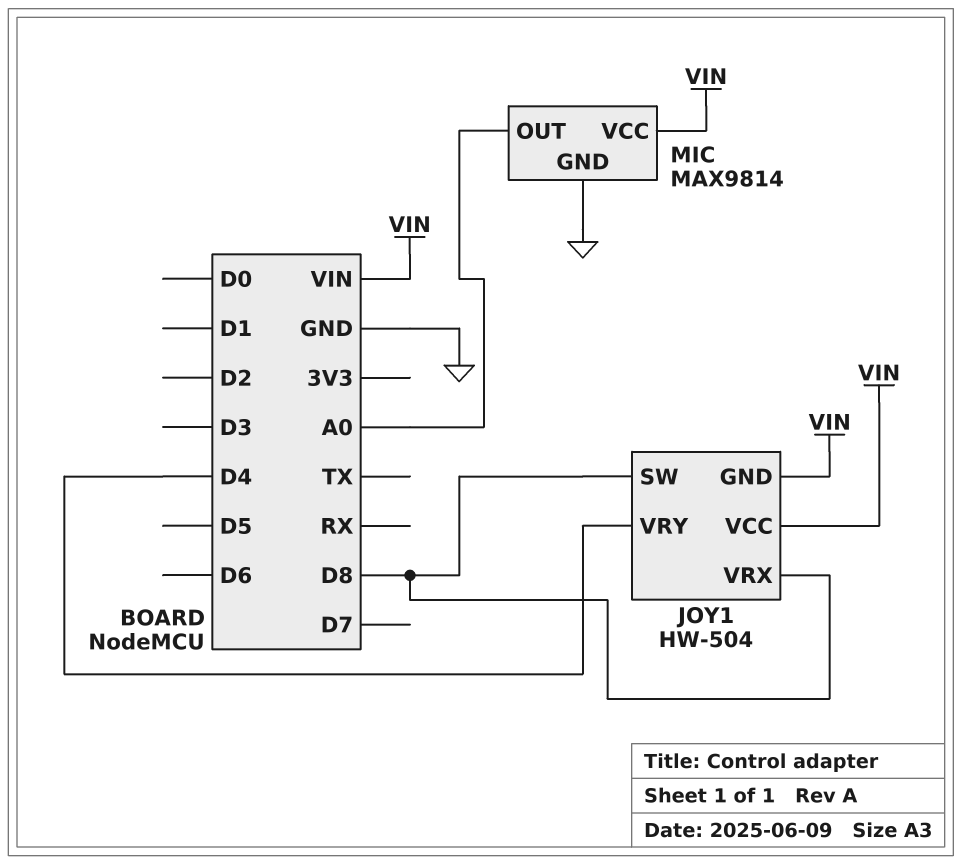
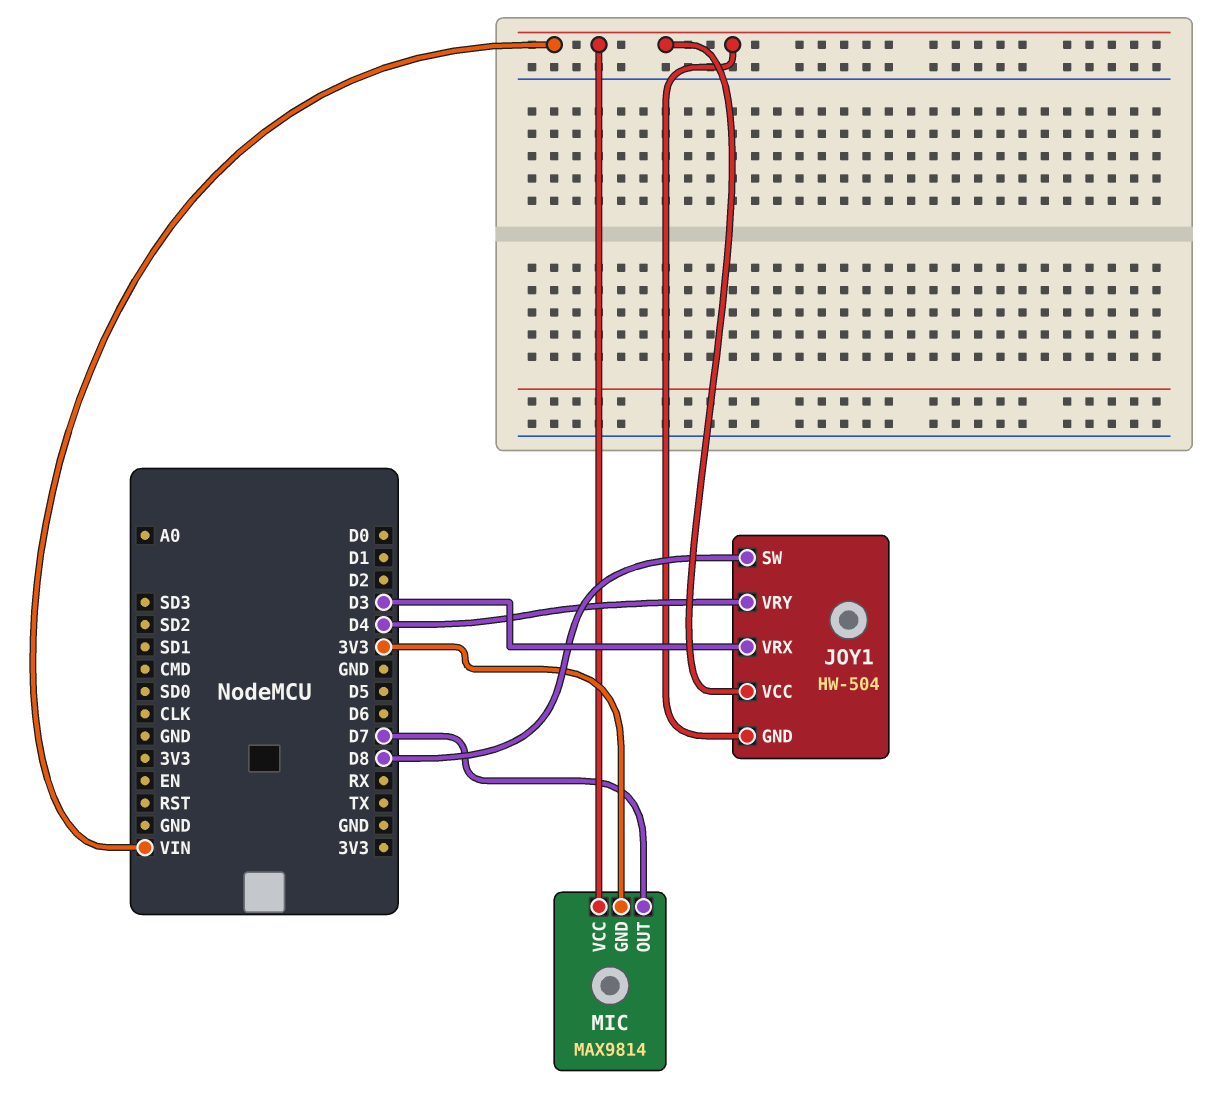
JOY1 pin VRX: D8 -> D3
MIC pin GND: GND -> 3V3
MIC pin OUT: A0 -> D7

